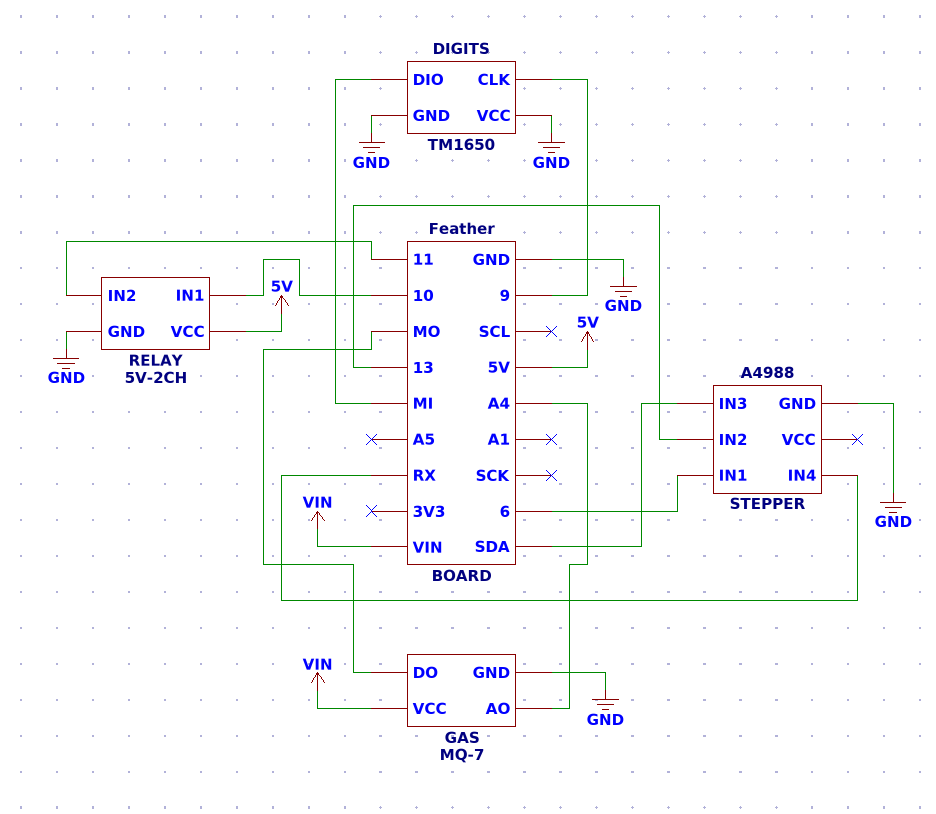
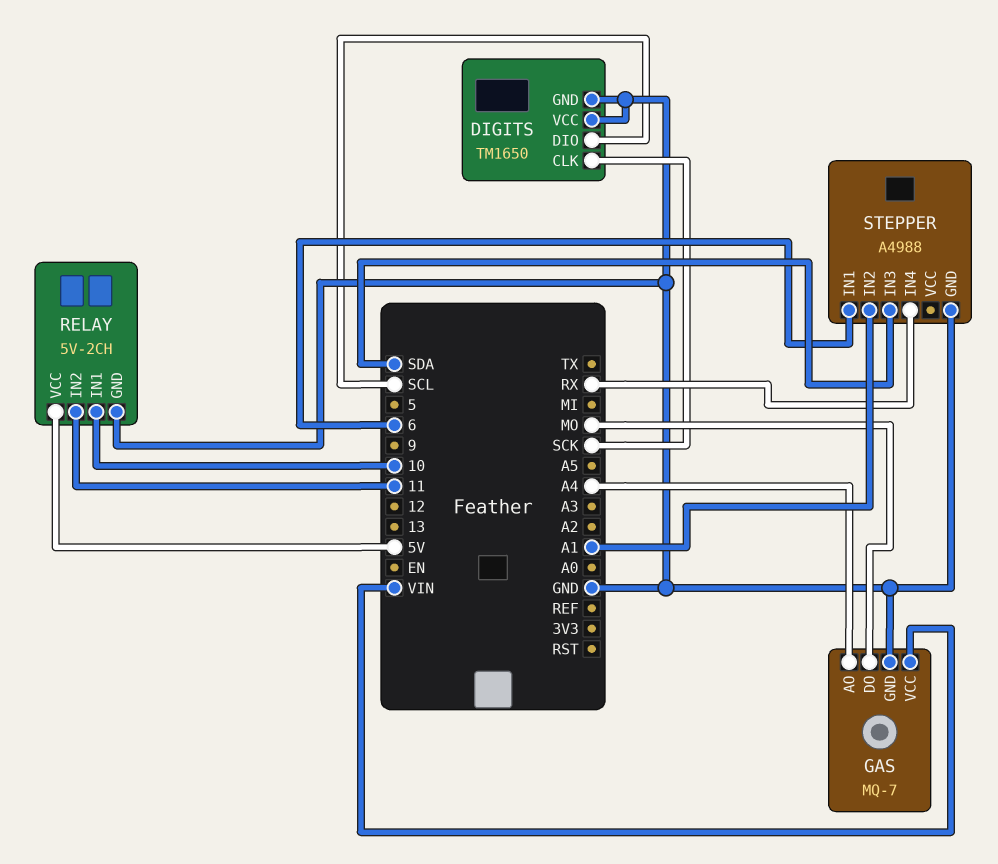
DIGITS pin CLK: 9 -> SCK
DIGITS pin DIO: MI -> SCL
STEPPER pin IN2: 13 -> A1

